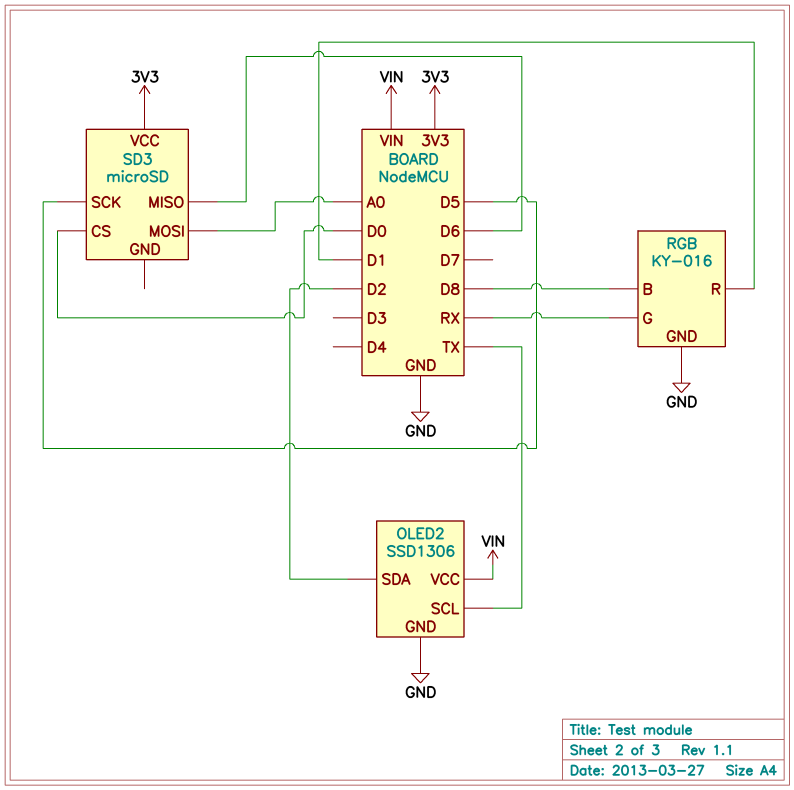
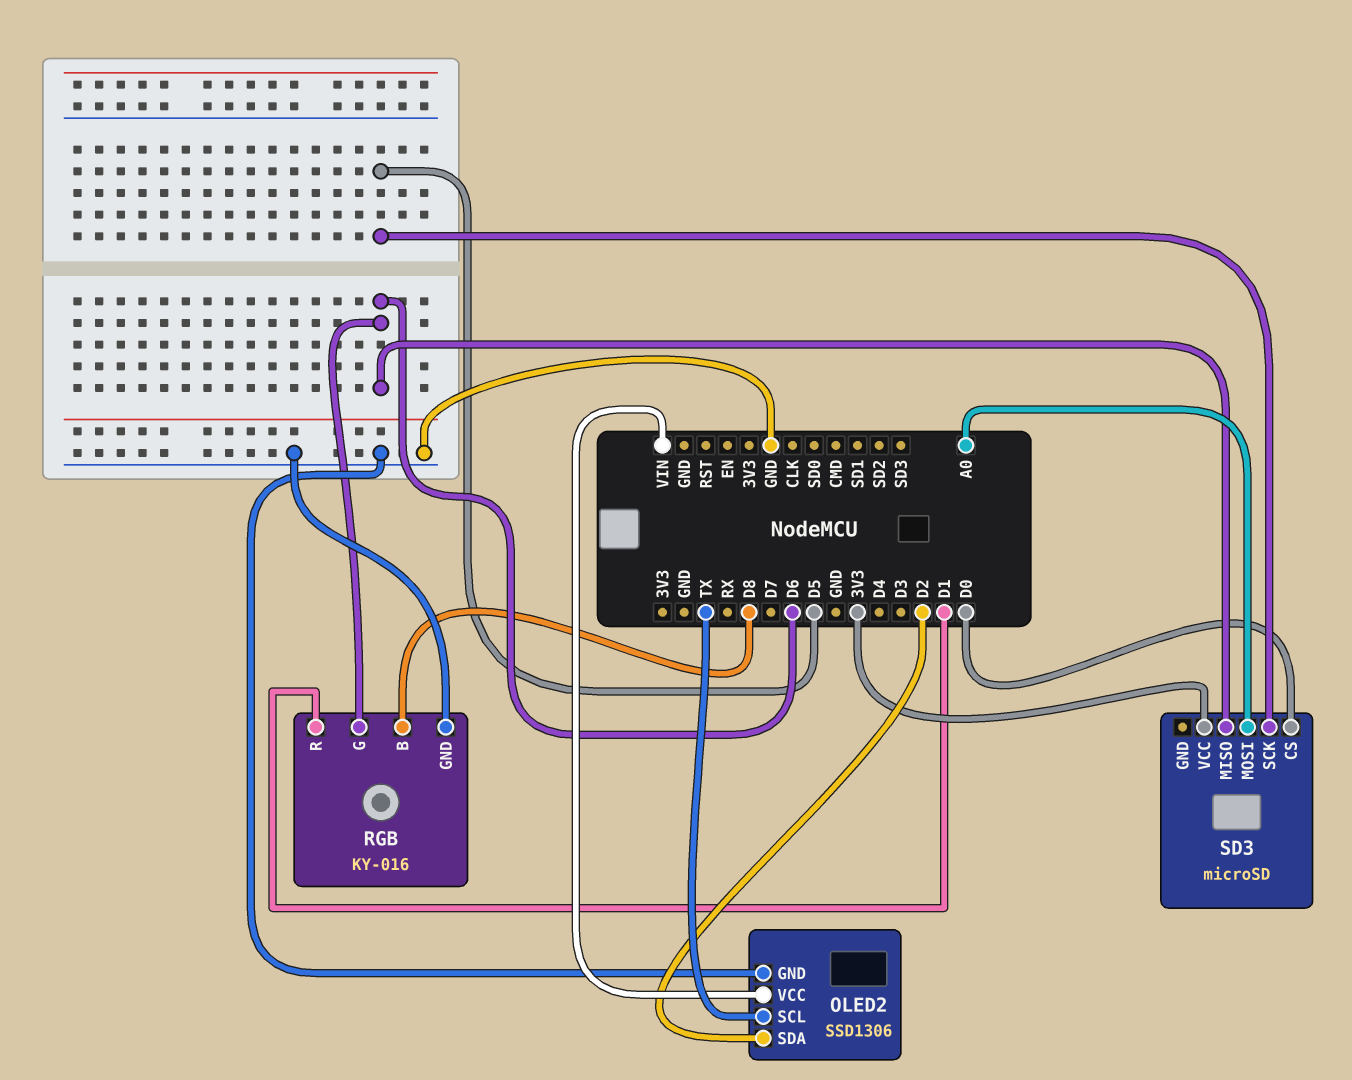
RGB pin G: RX -> D6

